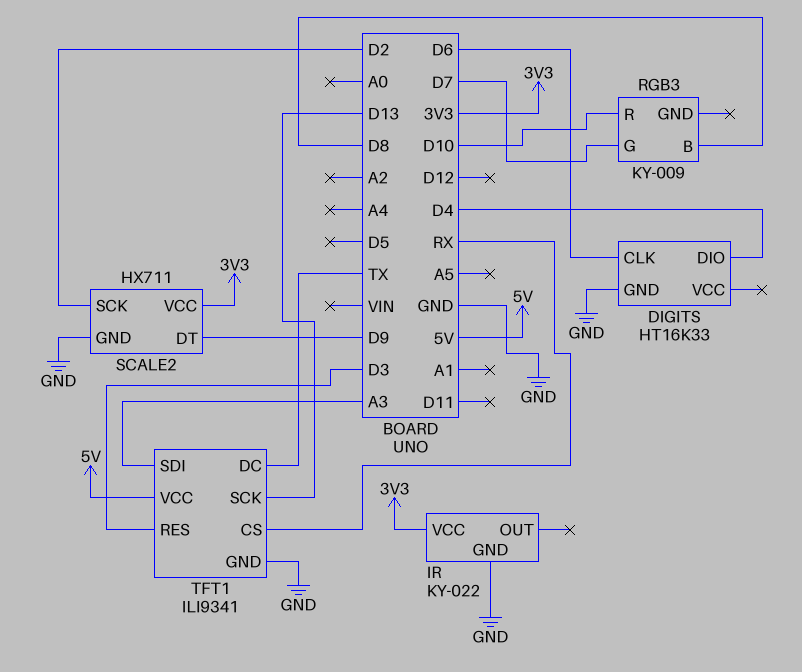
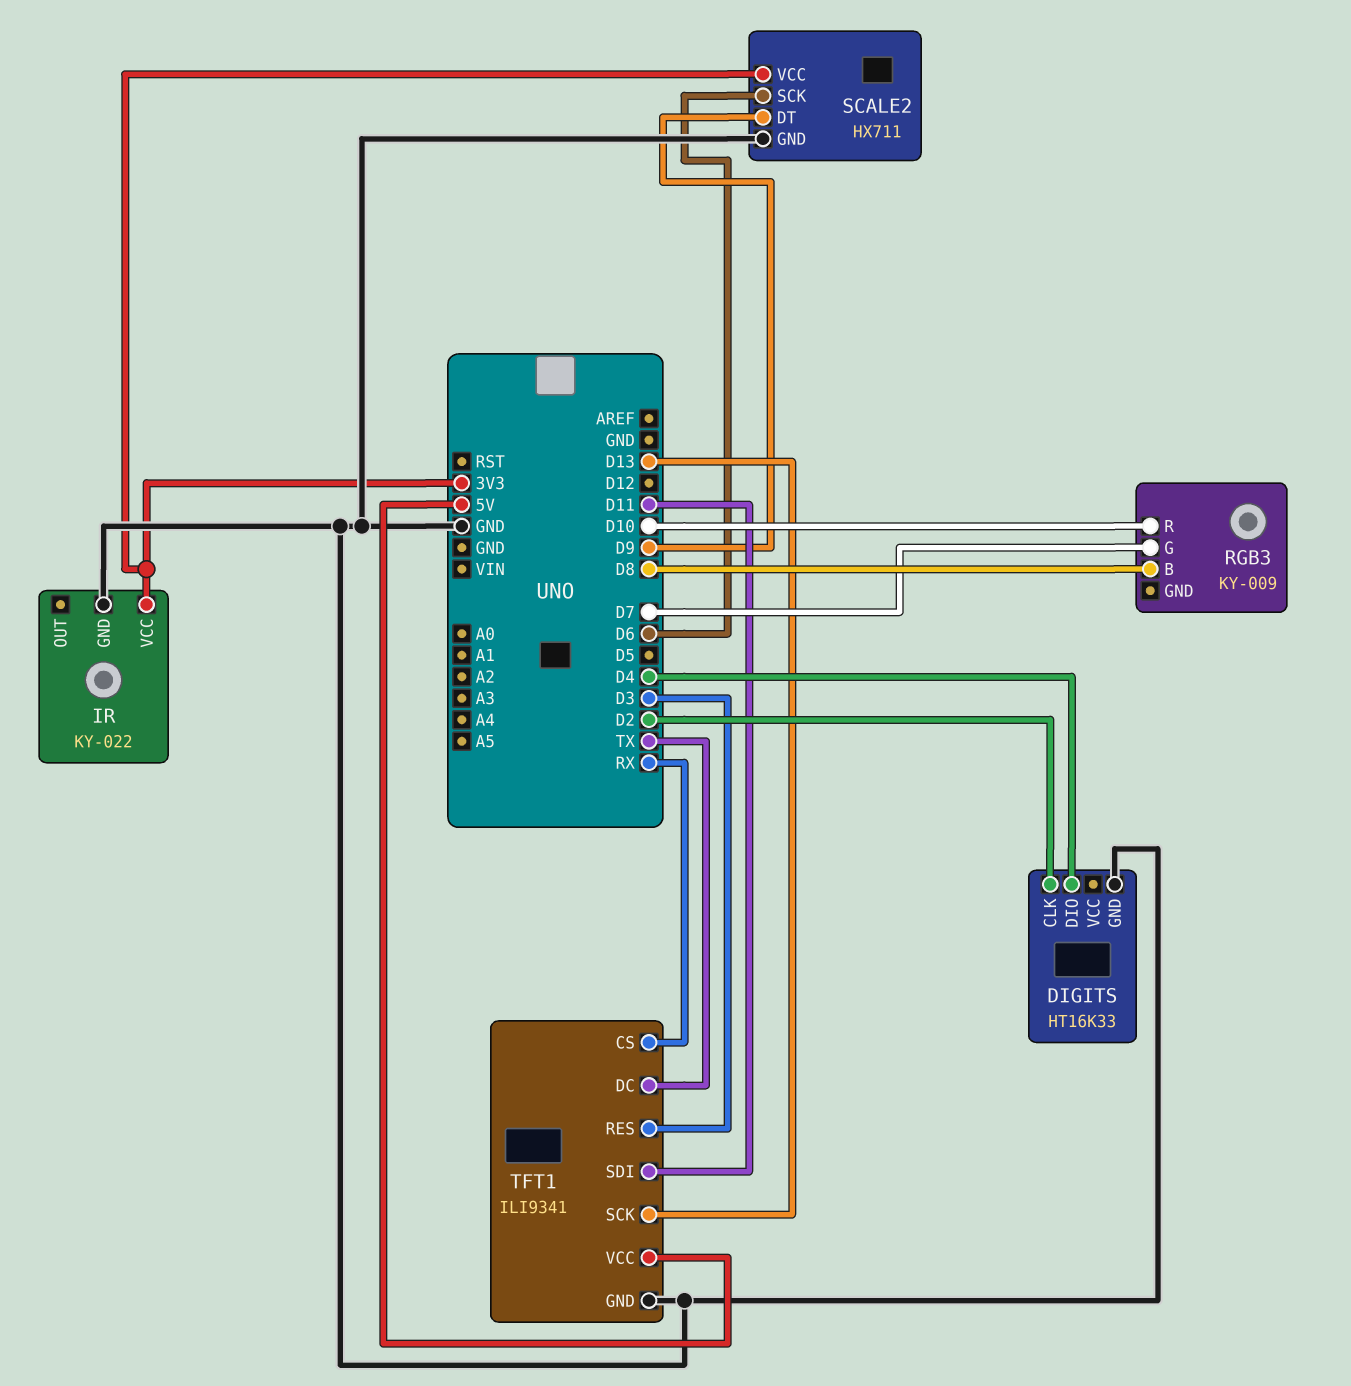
DIGITS pin CLK: D6 -> D2
SCALE2 pin SCK: D2 -> D6
TFT1 pin SDI: A3 -> D11

